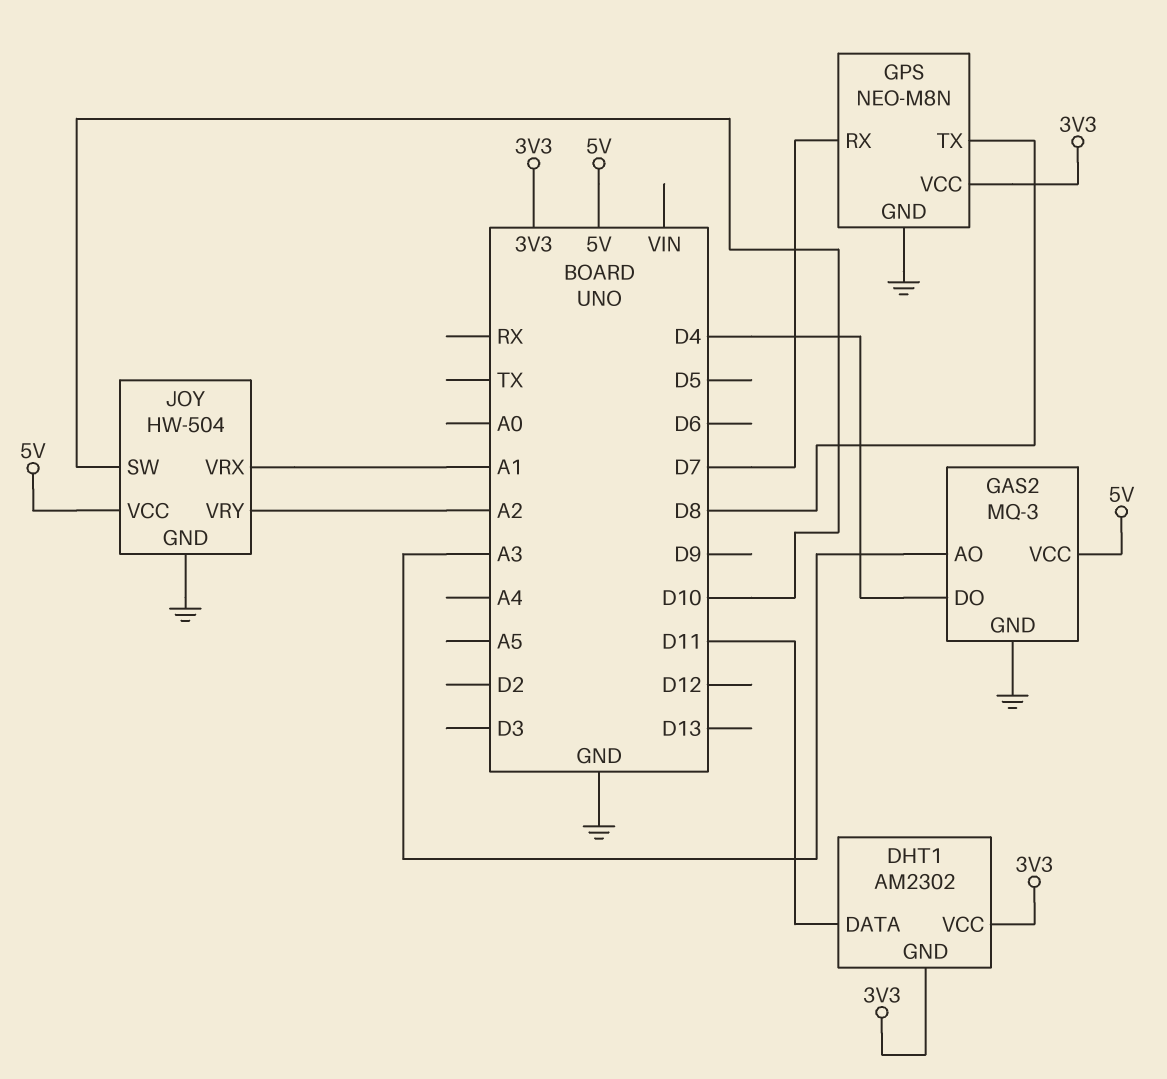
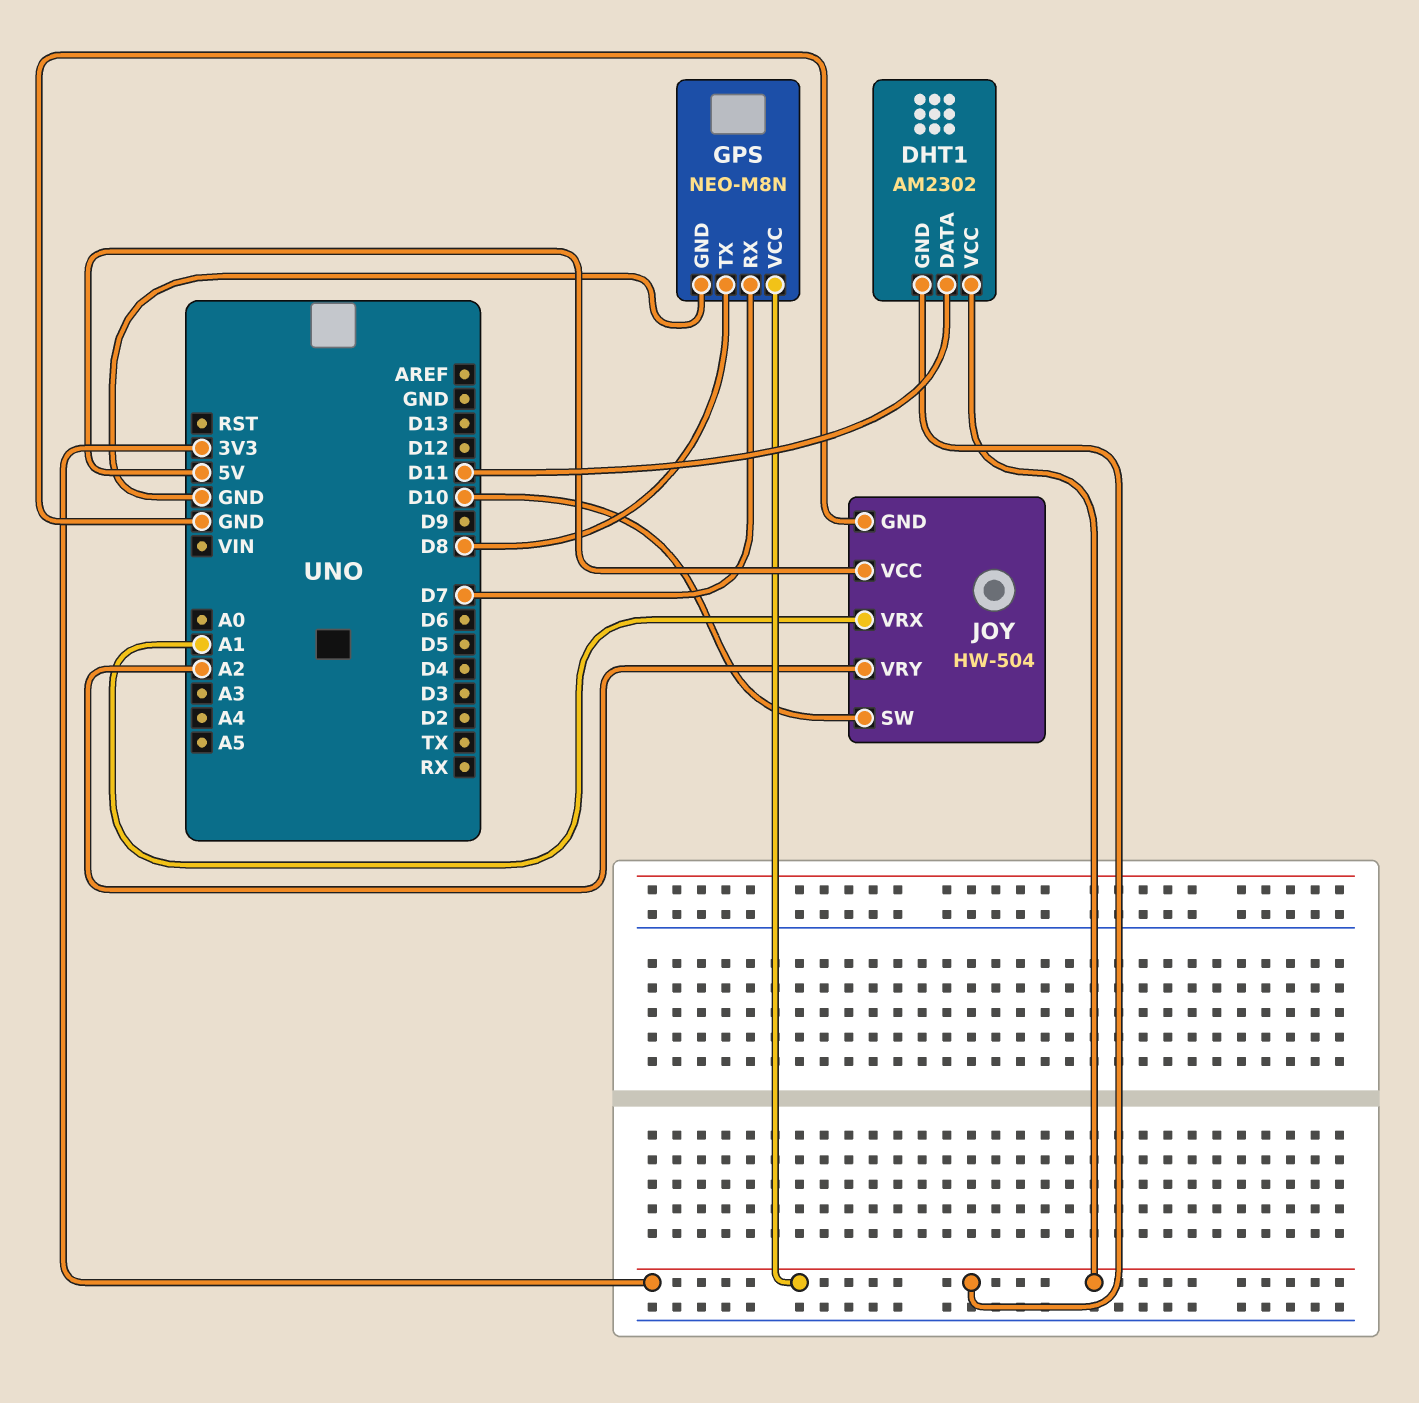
GAS2: MQ-3 -> none
GAS2 pin AO: A3 -> none
GAS2 pin DO: D4 -> none
GAS2 pin GND: GND -> none
GAS2 pin VCC: 5V -> none

